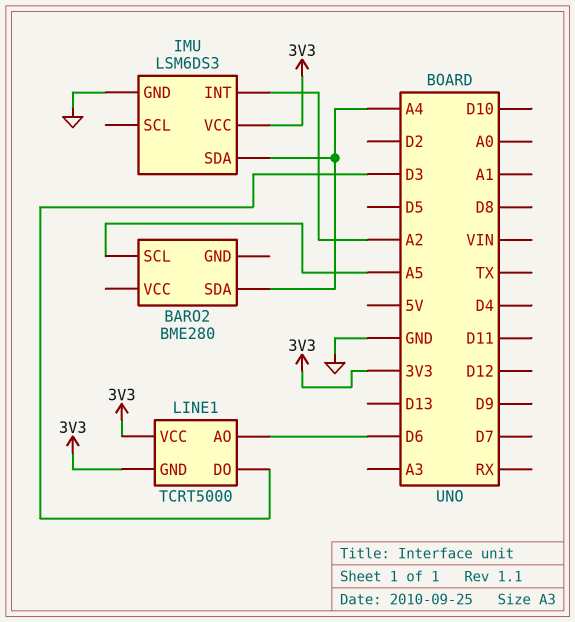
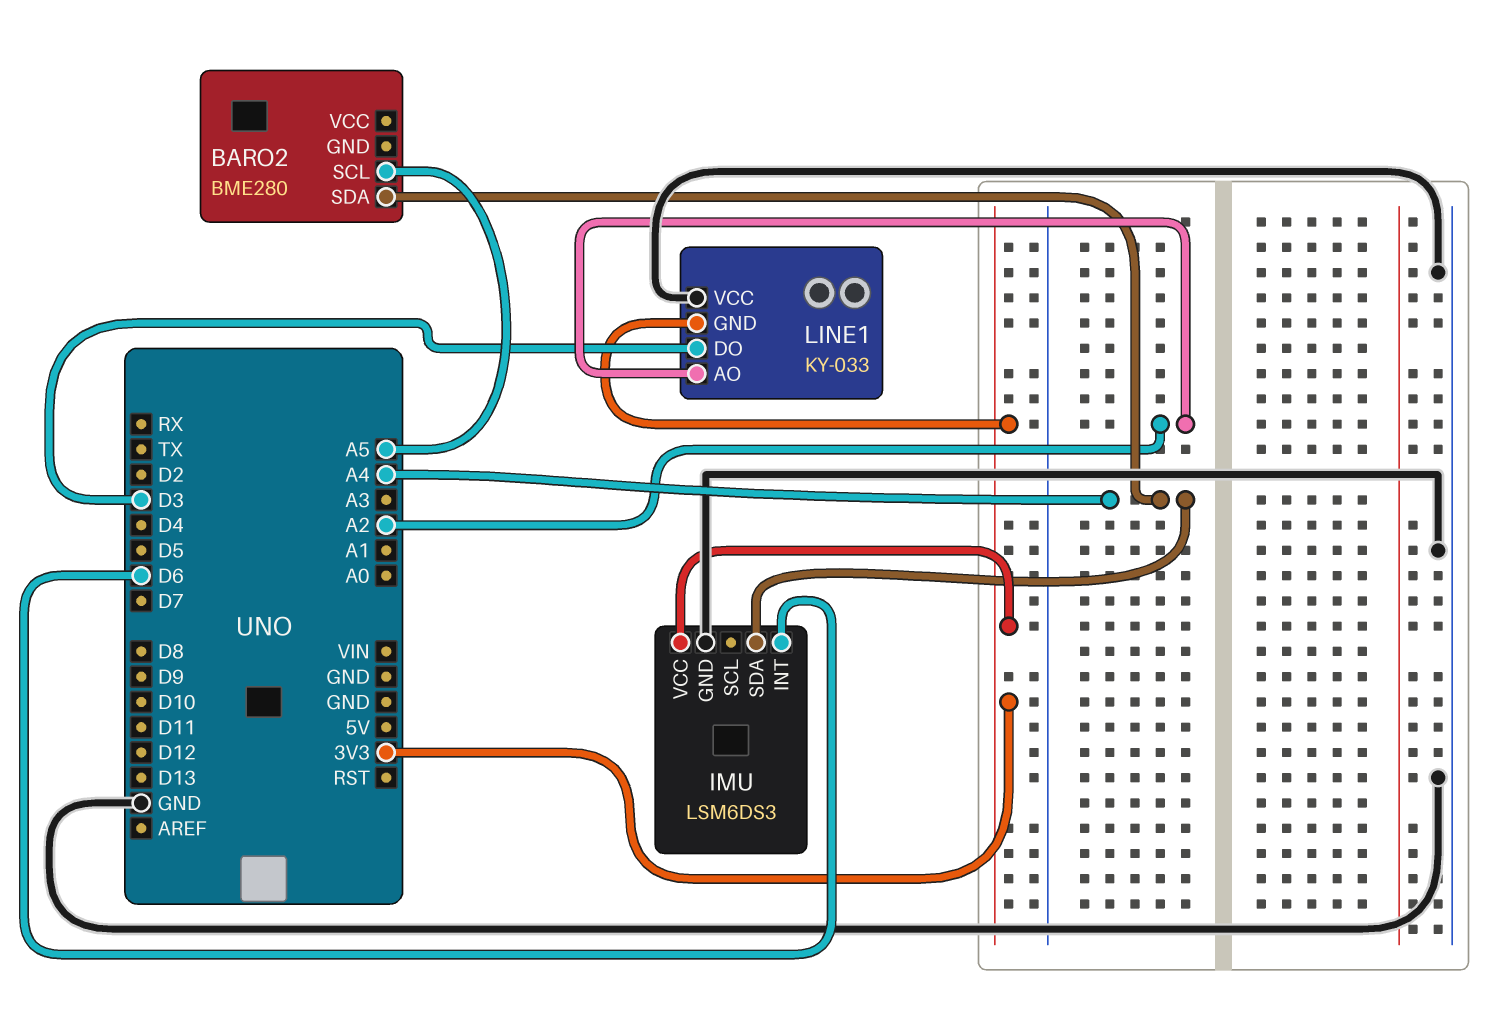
IMU pin INT: A2 -> D6
LINE1: TCRT5000 -> KY-033
LINE1 pin AO: D6 -> A2
LINE1 pin VCC: 3V3 -> GND

